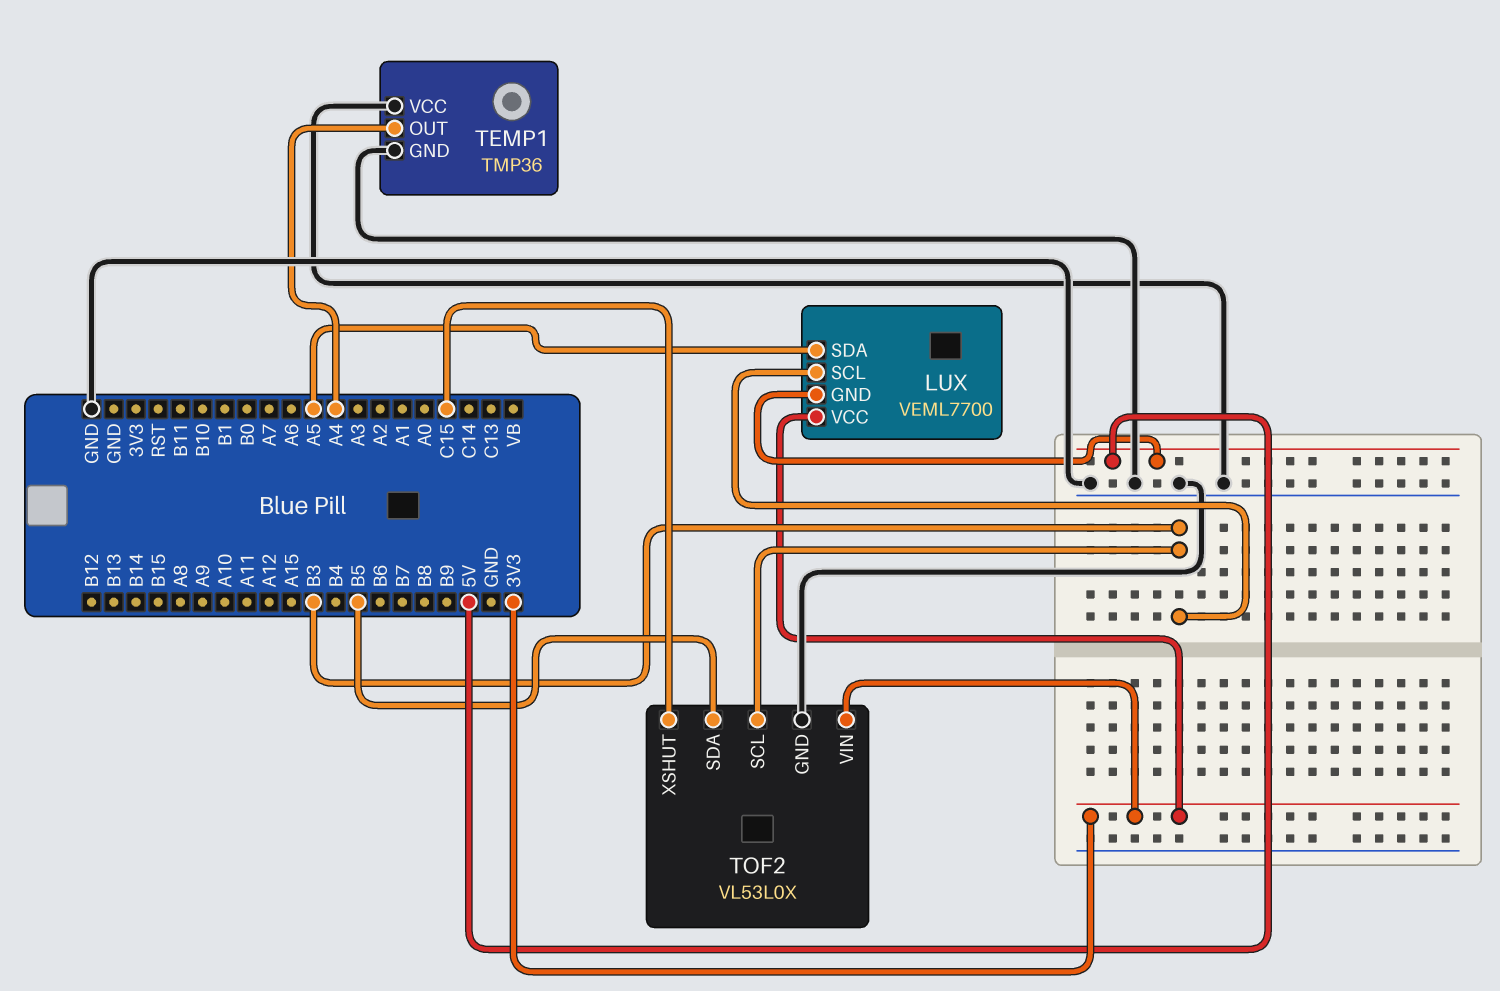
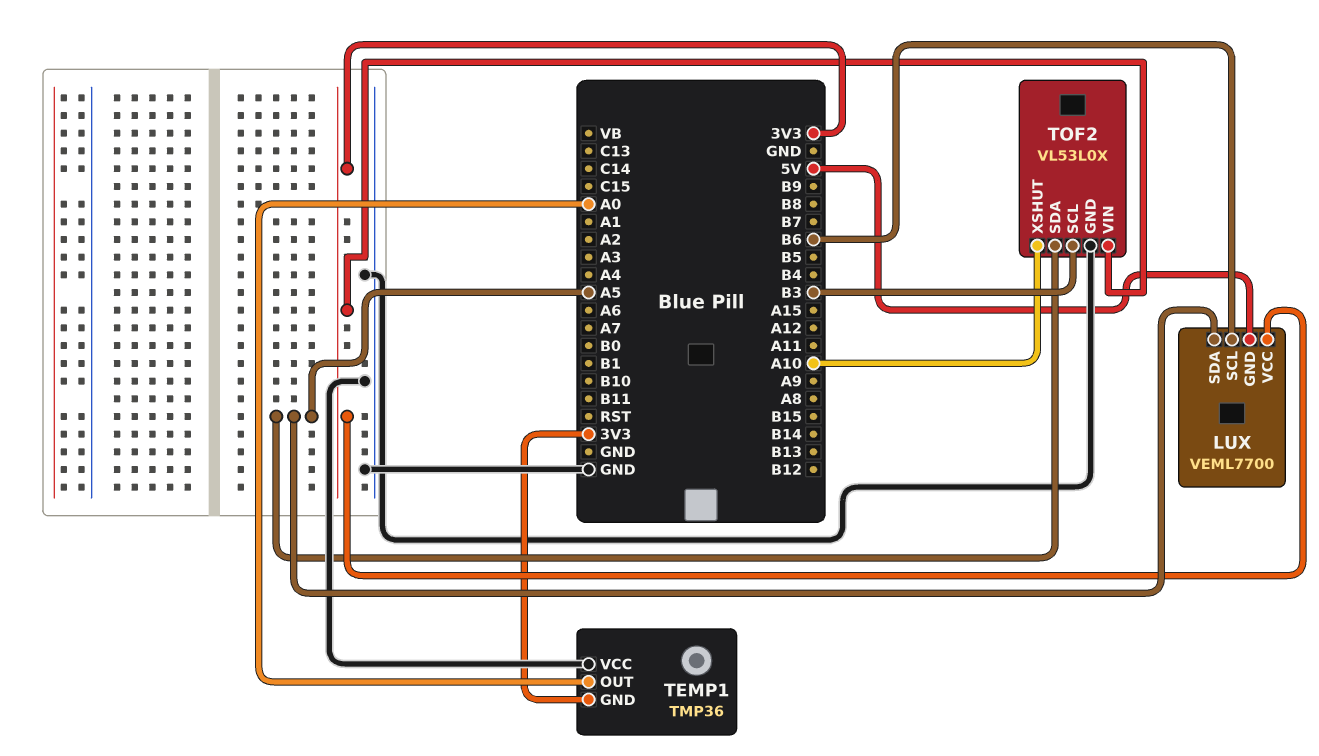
LUX pin SCL: B3 -> B6
TEMP1 pin GND: GND -> 3V3
TEMP1 pin OUT: A4 -> A0
TOF2 pin SDA: B5 -> A5
TOF2 pin XSHUT: C15 -> A10

